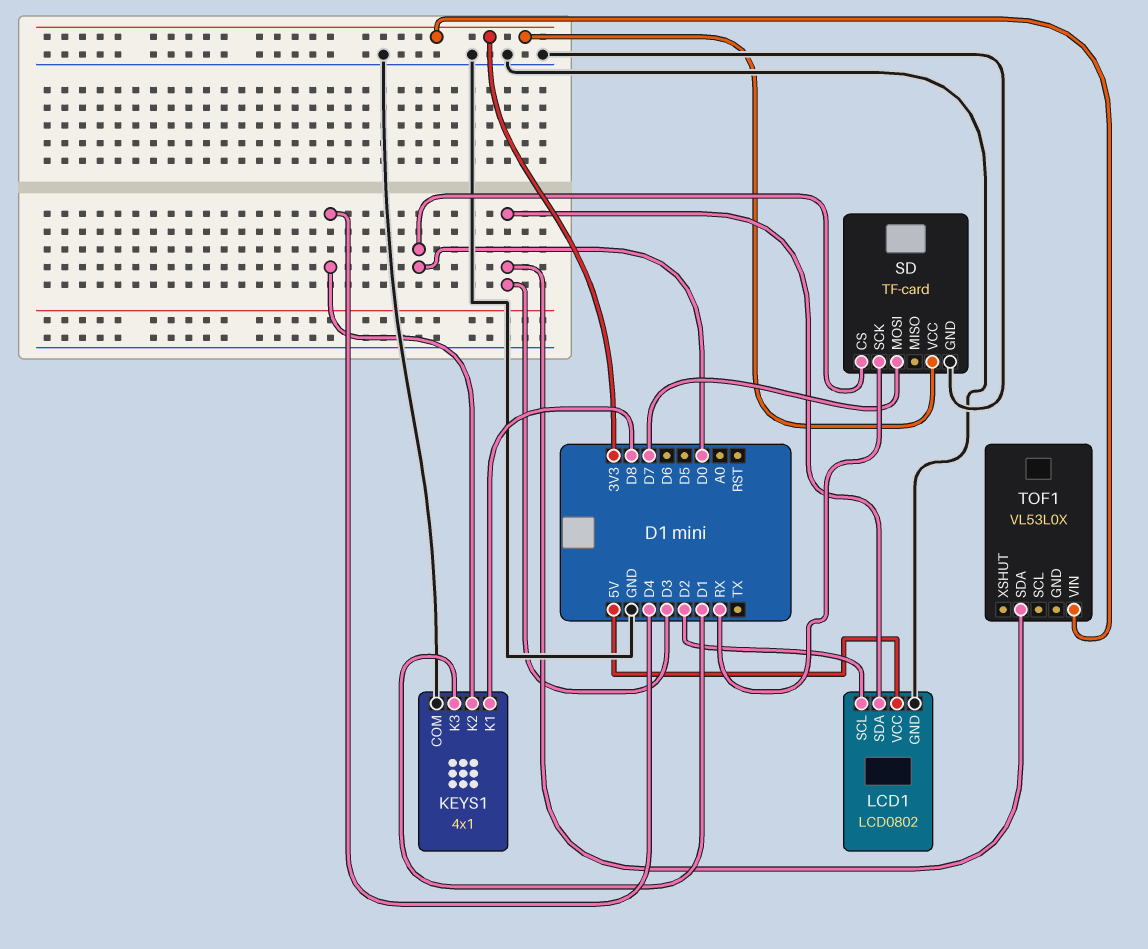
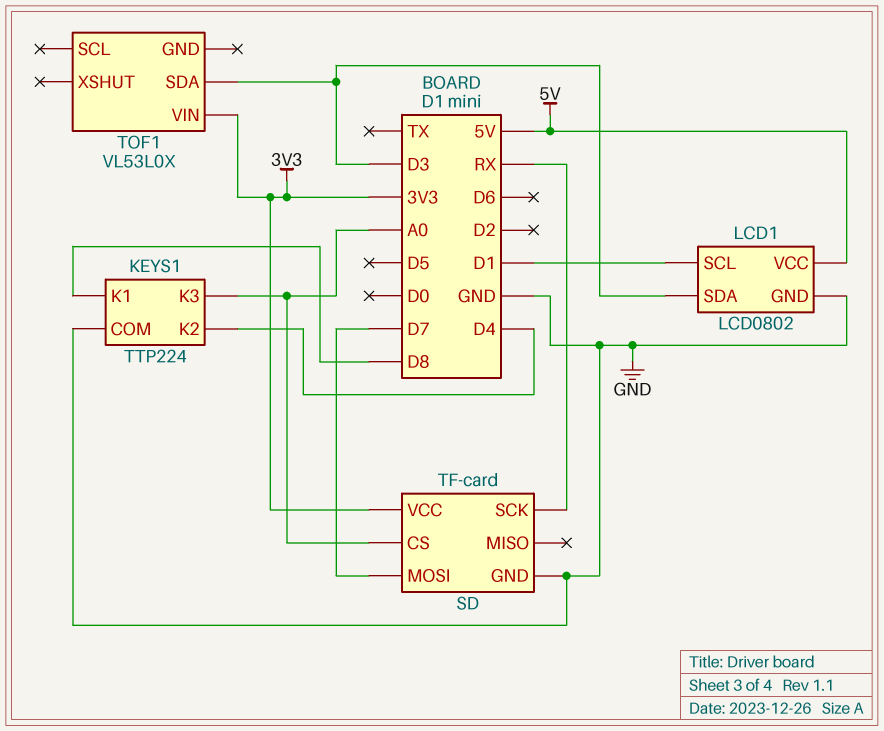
KEYS1: 4x1 -> TTP224
KEYS1 pin K3: D1 -> A0
LCD1 pin SCL: D2 -> D1
SD pin CS: D0 -> A0

